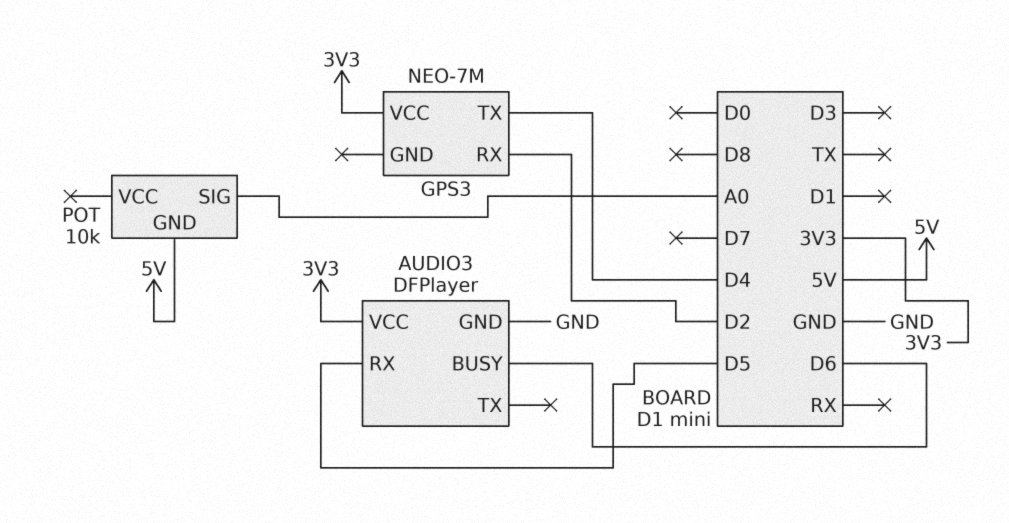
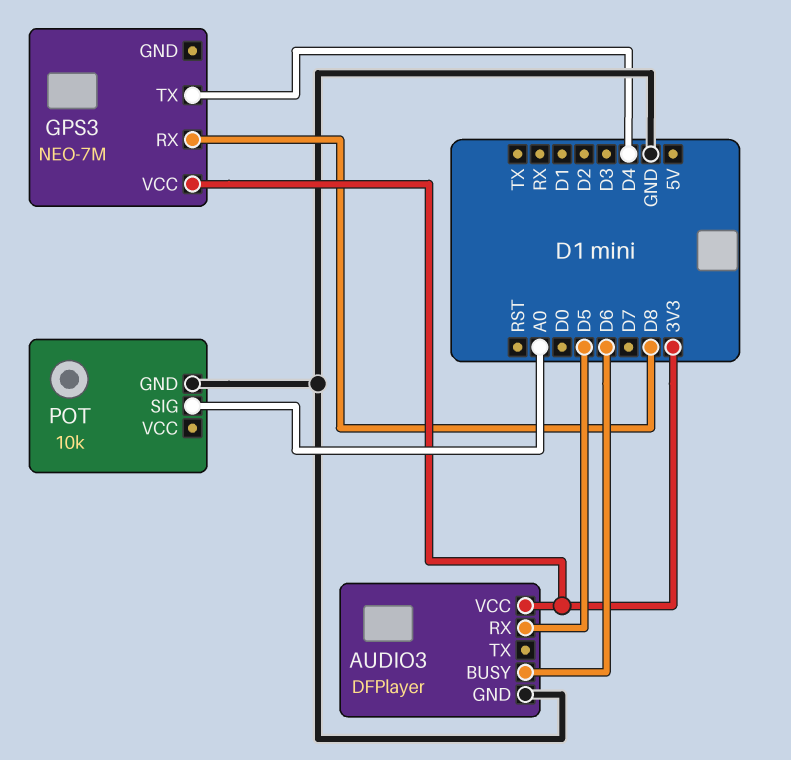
GPS3 pin RX: D2 -> D8
POT pin GND: 5V -> GND

